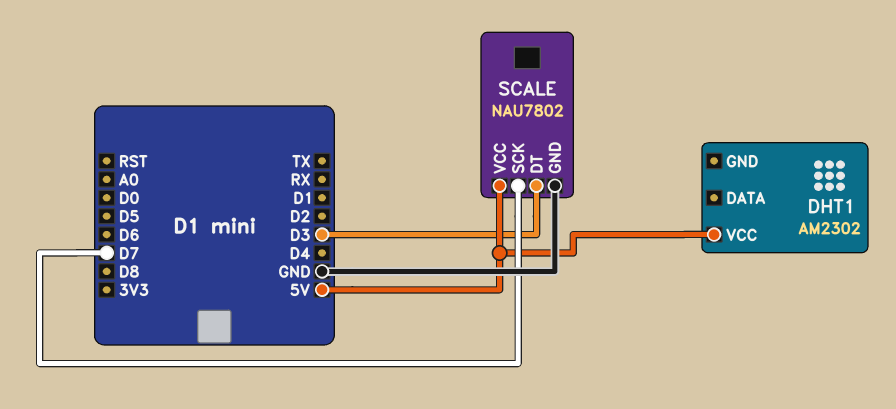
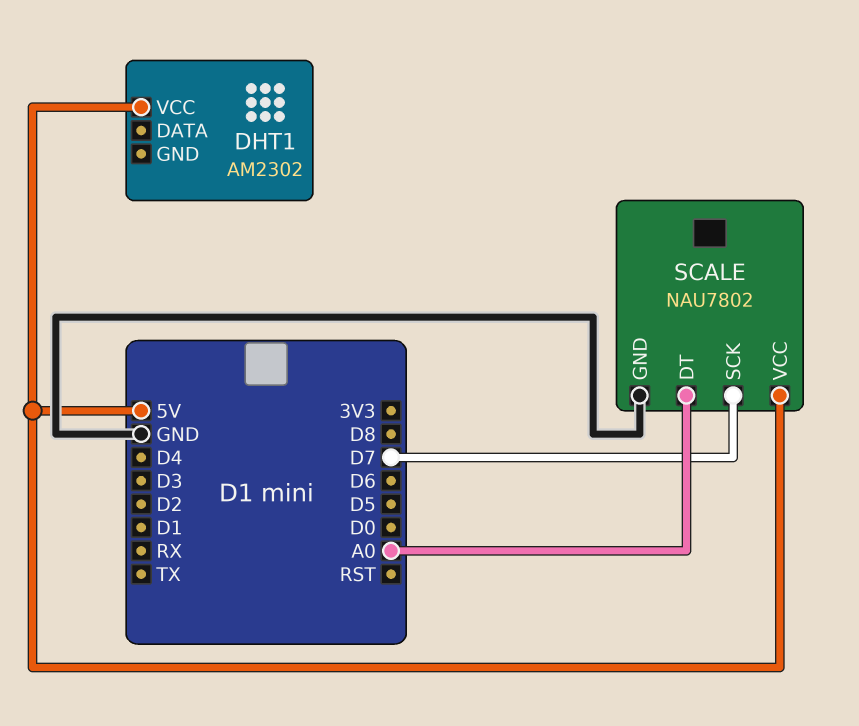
SCALE pin DT: D3 -> A0

